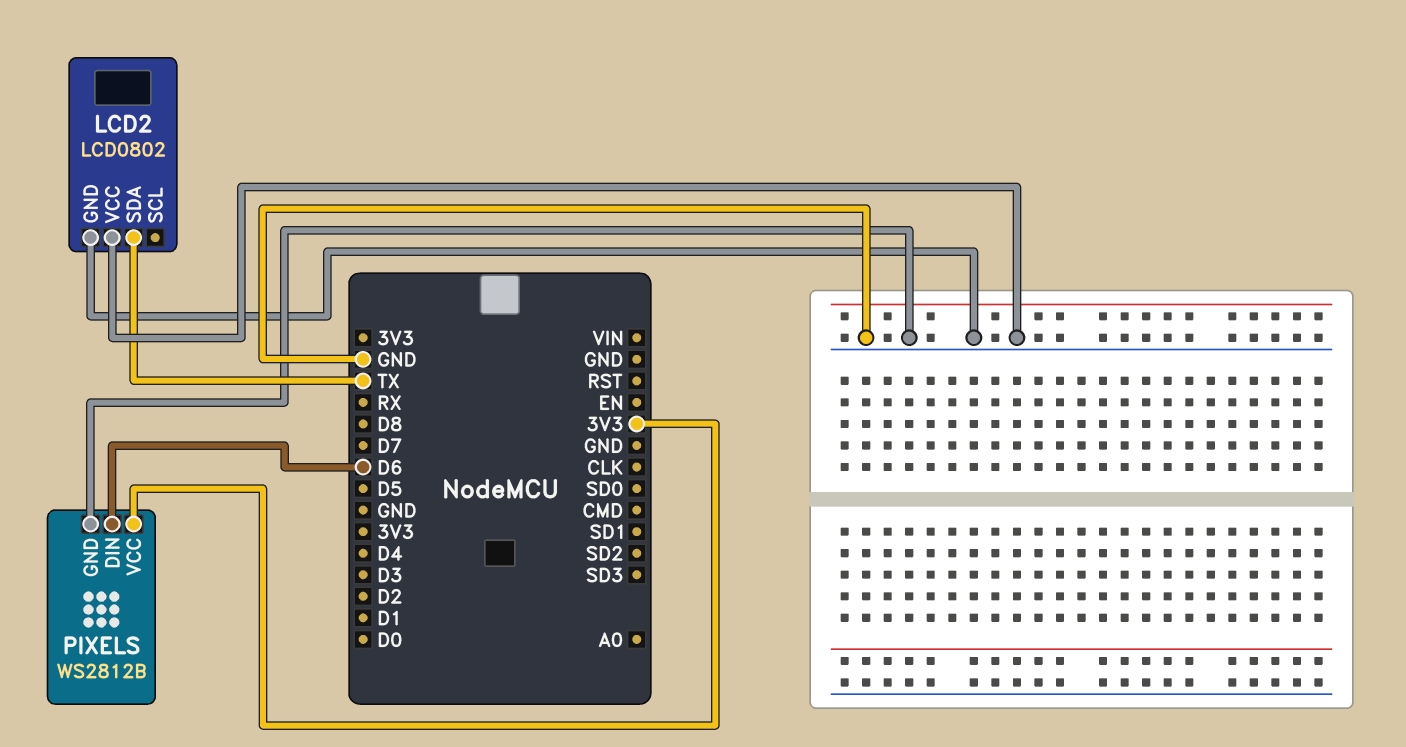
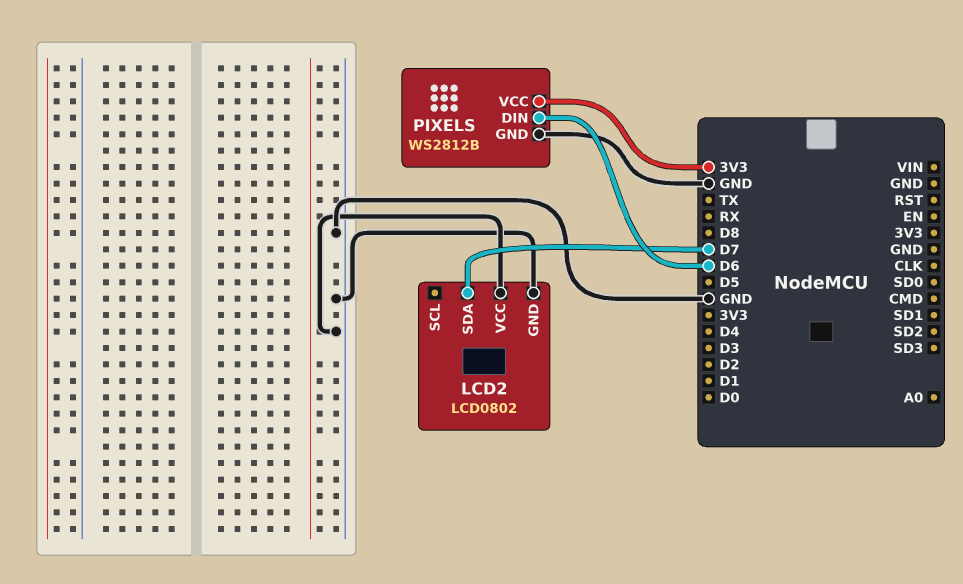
LCD2 pin SDA: TX -> D7

